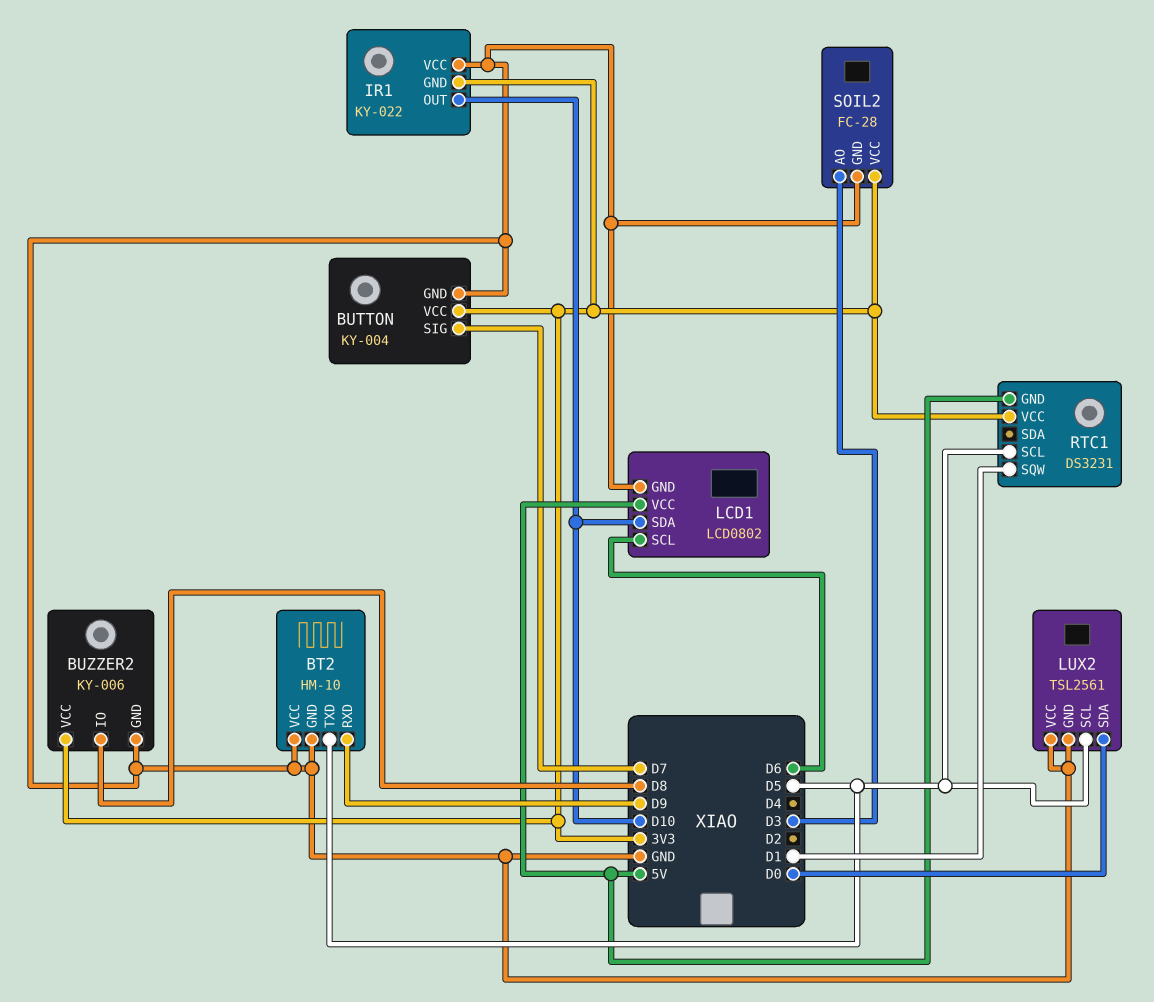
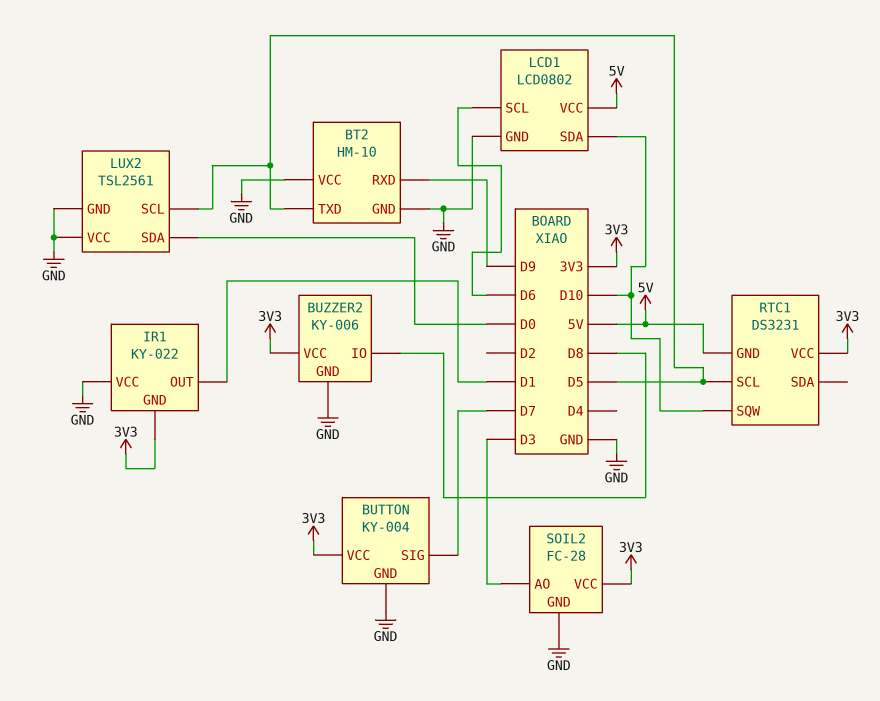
IR1 pin OUT: D10 -> D1
RTC1 pin SQW: D1 -> D10

